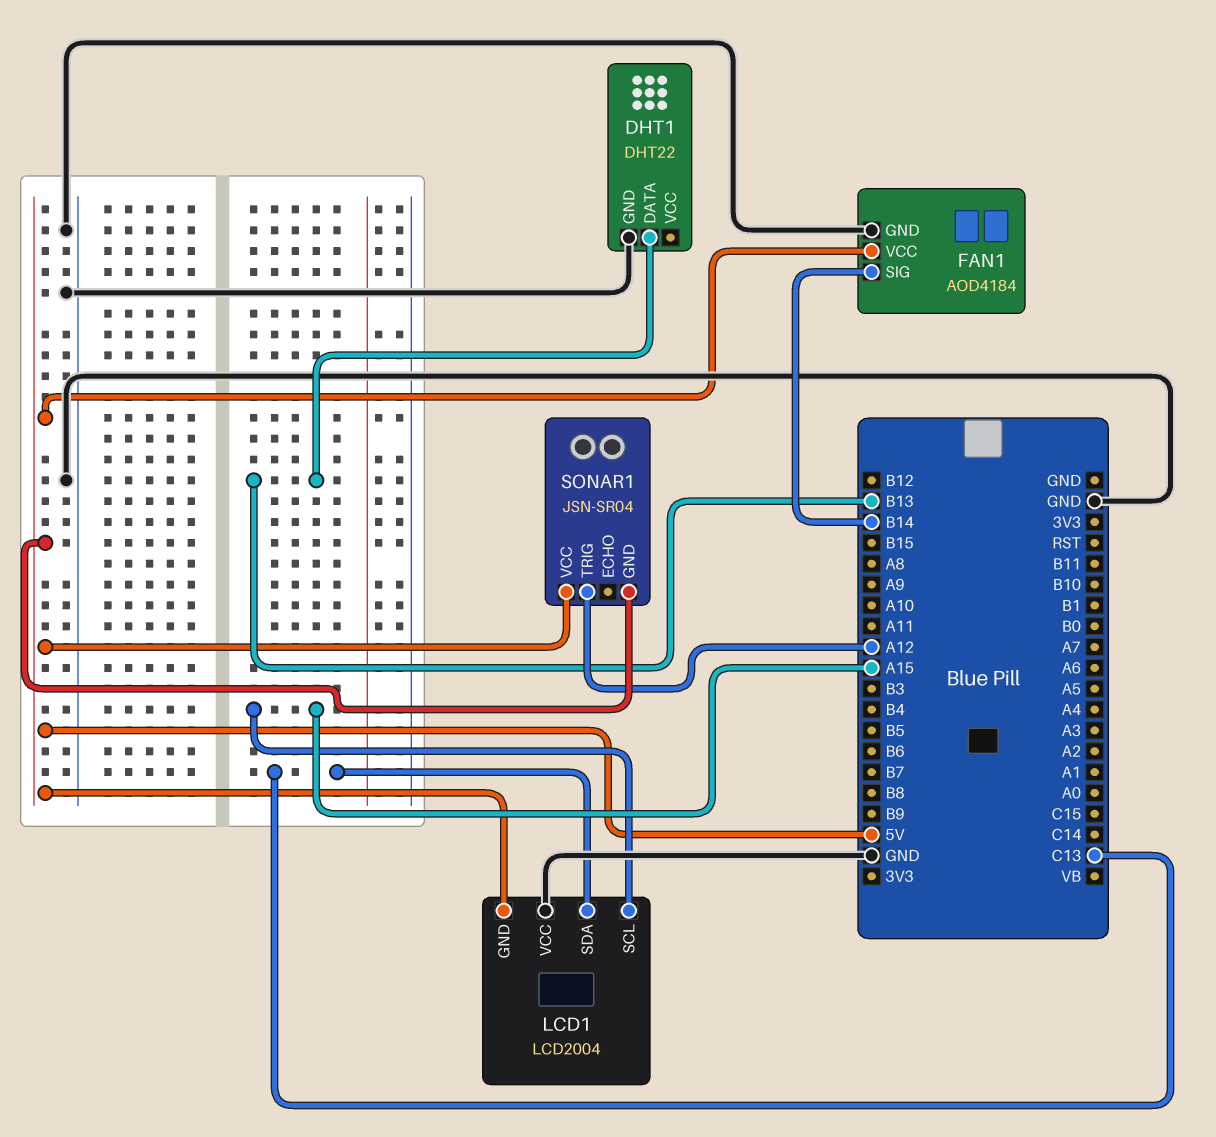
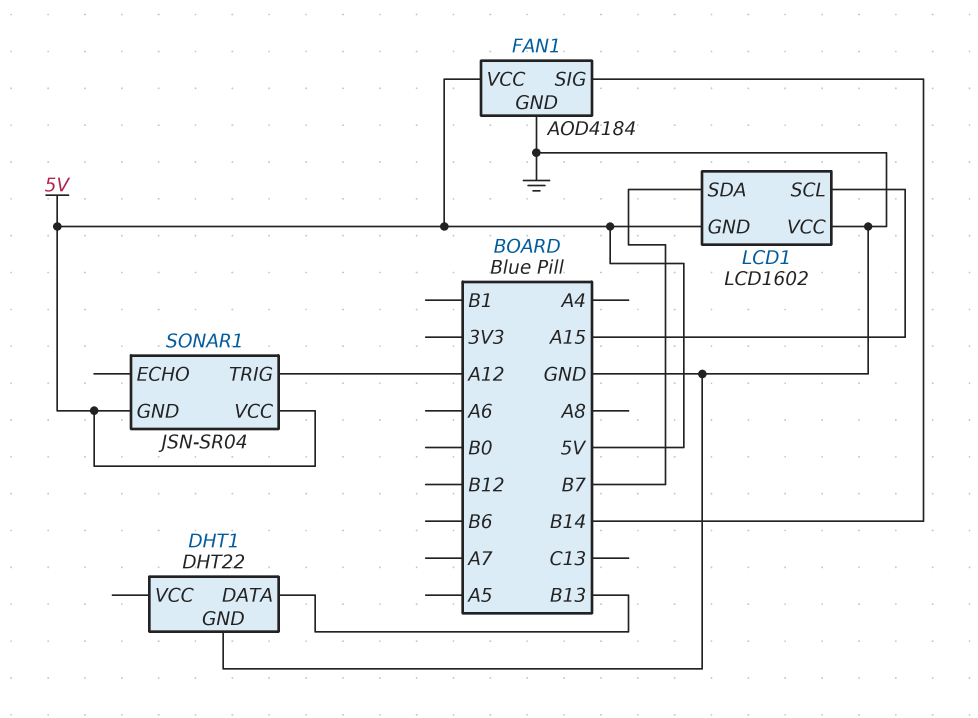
LCD1: LCD2004 -> LCD1602
LCD1 pin SDA: C13 -> B7

